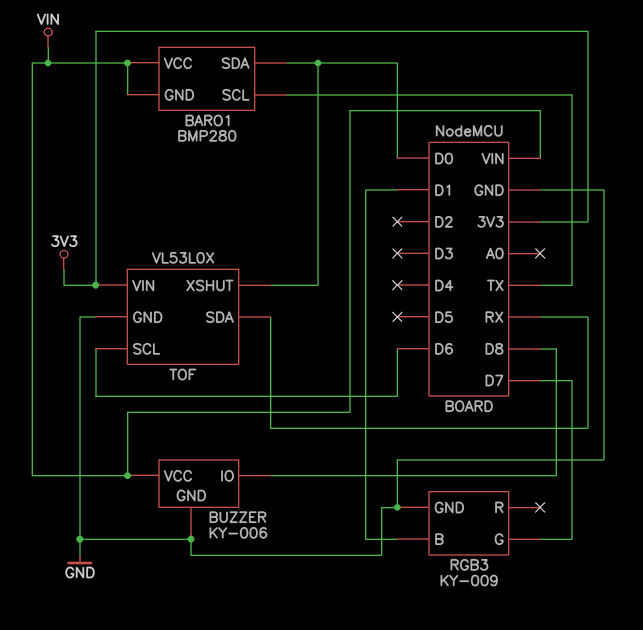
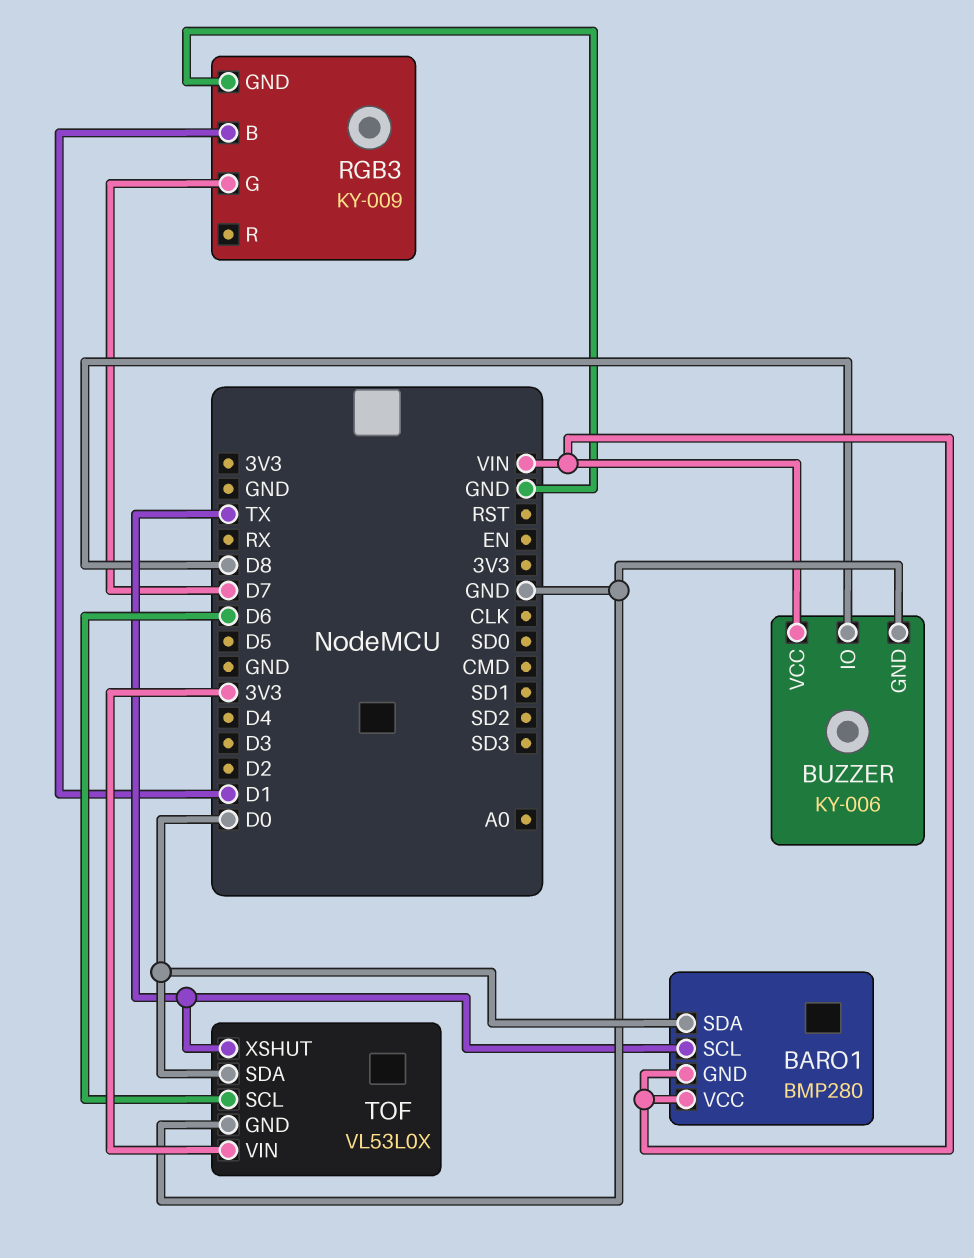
TOF pin SDA: RX -> D0
TOF pin XSHUT: D0 -> TX

